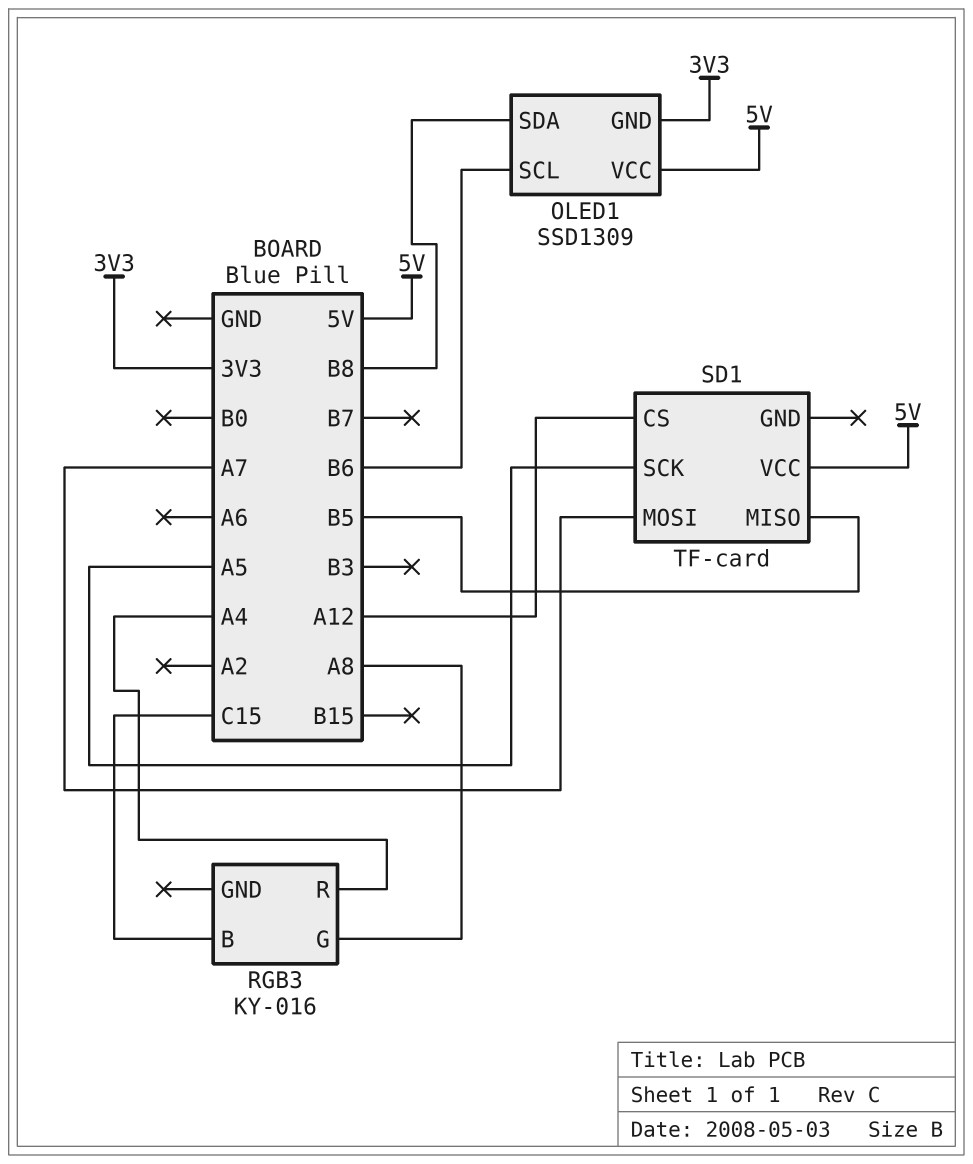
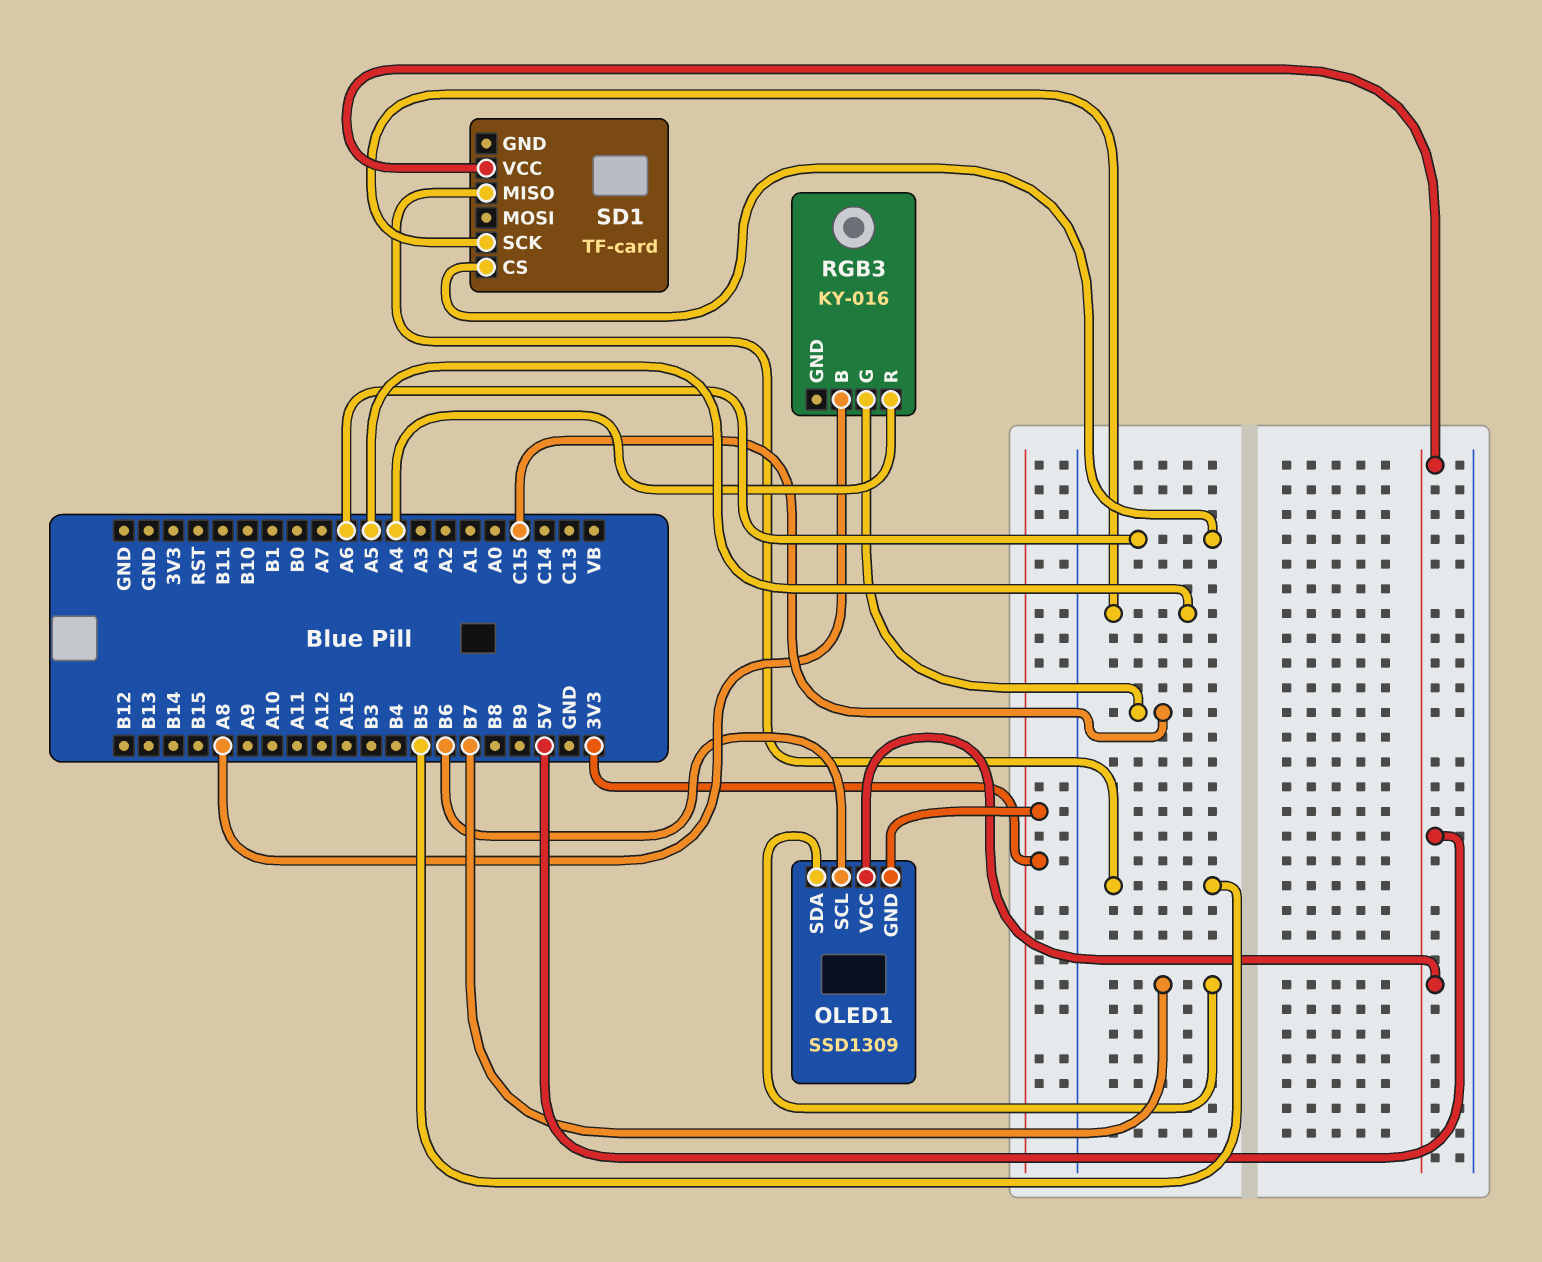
OLED1 pin SDA: B8 -> B7
RGB3 pin B: C15 -> A8
RGB3 pin G: A8 -> C15
SD1 pin CS: A12 -> A6
SD1 pin MOSI: A7 -> none

